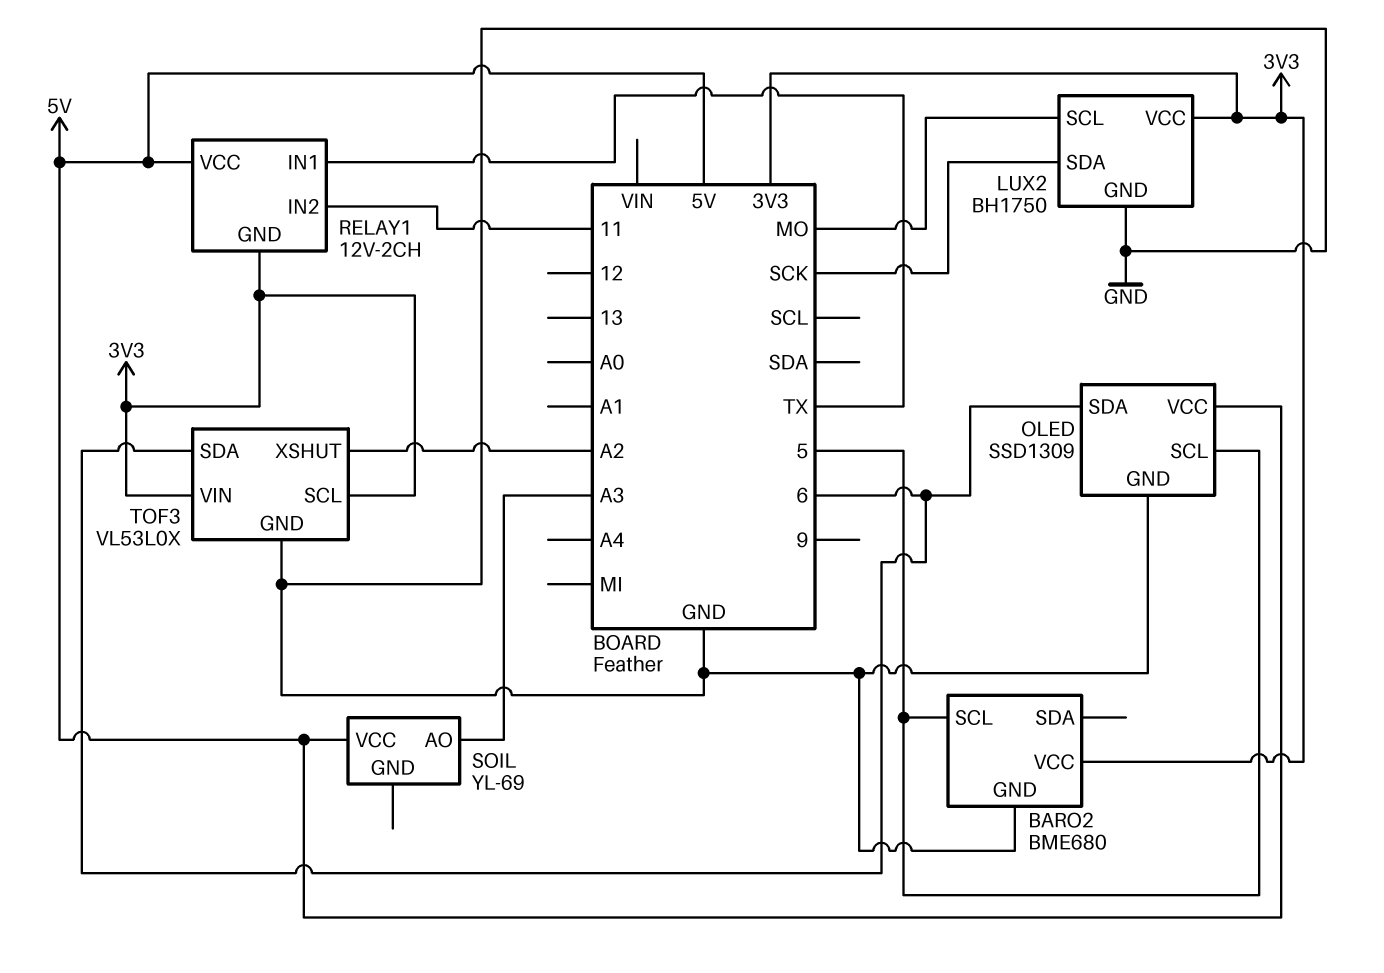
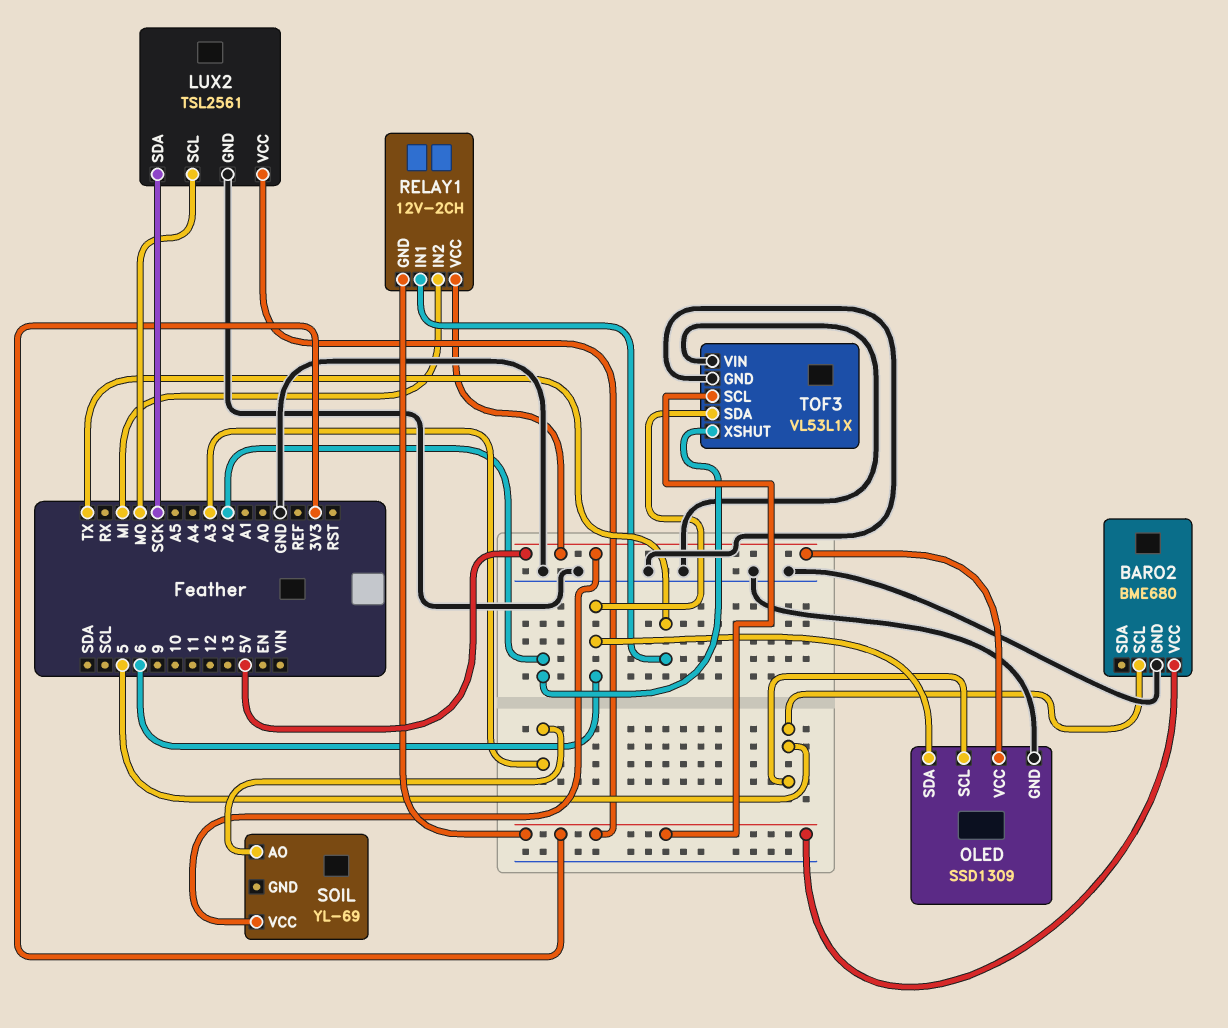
LUX2: BH1750 -> TSL2561
RELAY1 pin IN2: 11 -> MI
TOF3: VL53L0X -> VL53L1X
TOF3 pin VIN: 3V3 -> GND

